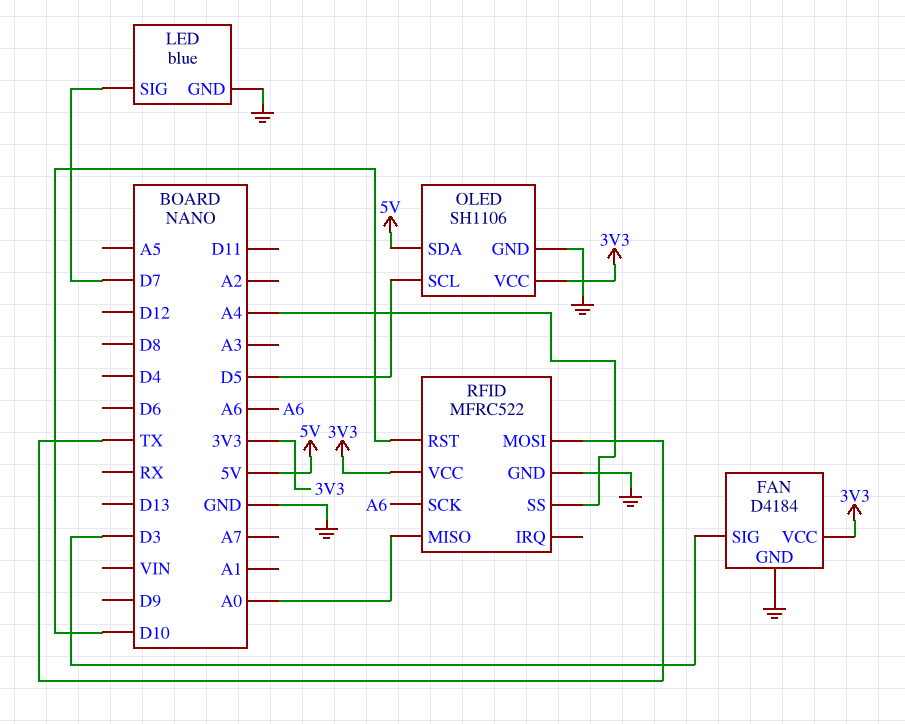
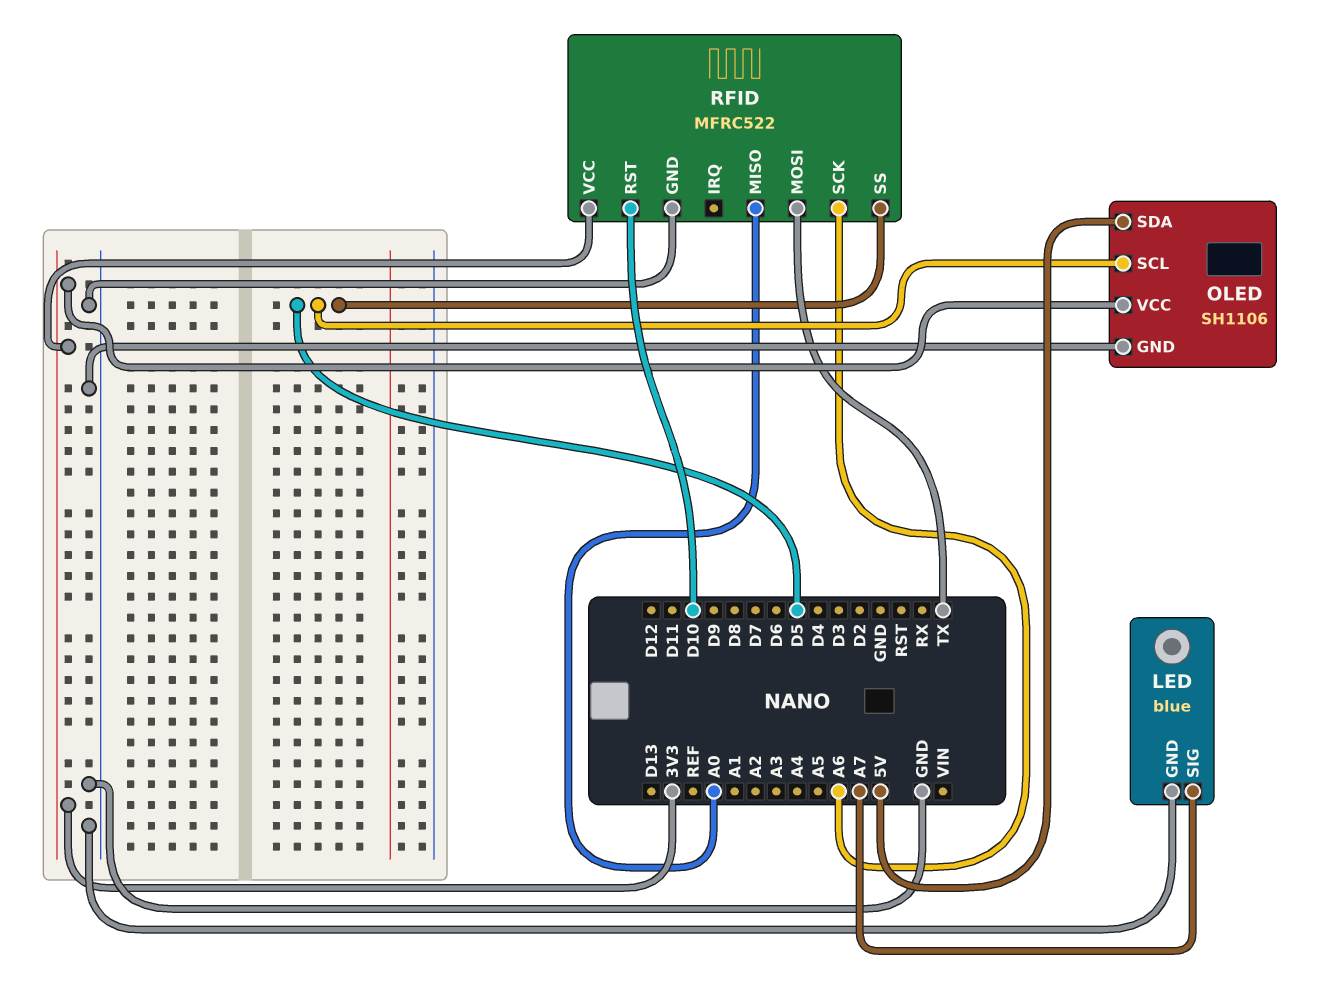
FAN: D4184 -> none
FAN pin GND: GND -> none
FAN pin SIG: D3 -> none
FAN pin VCC: 3V3 -> none
LED pin SIG: D7 -> A7
RFID pin SS: A4 -> D5

